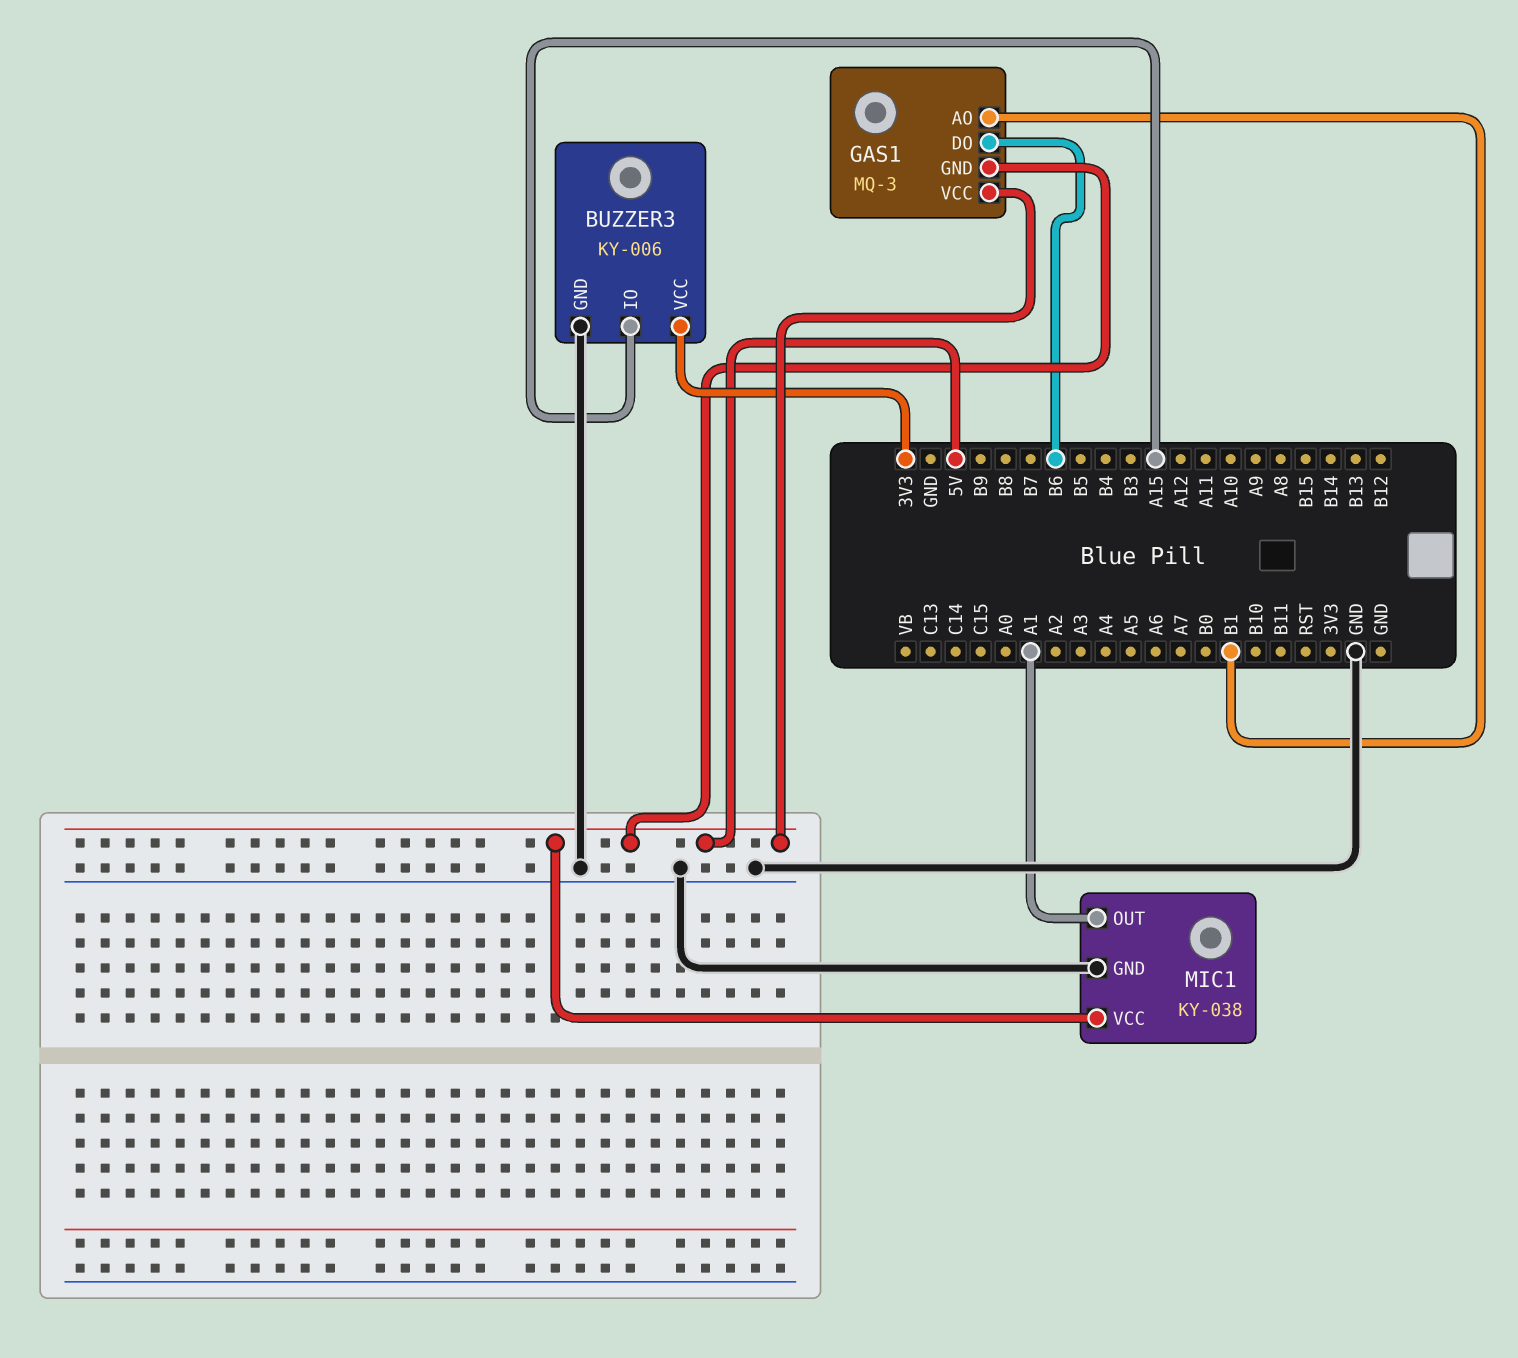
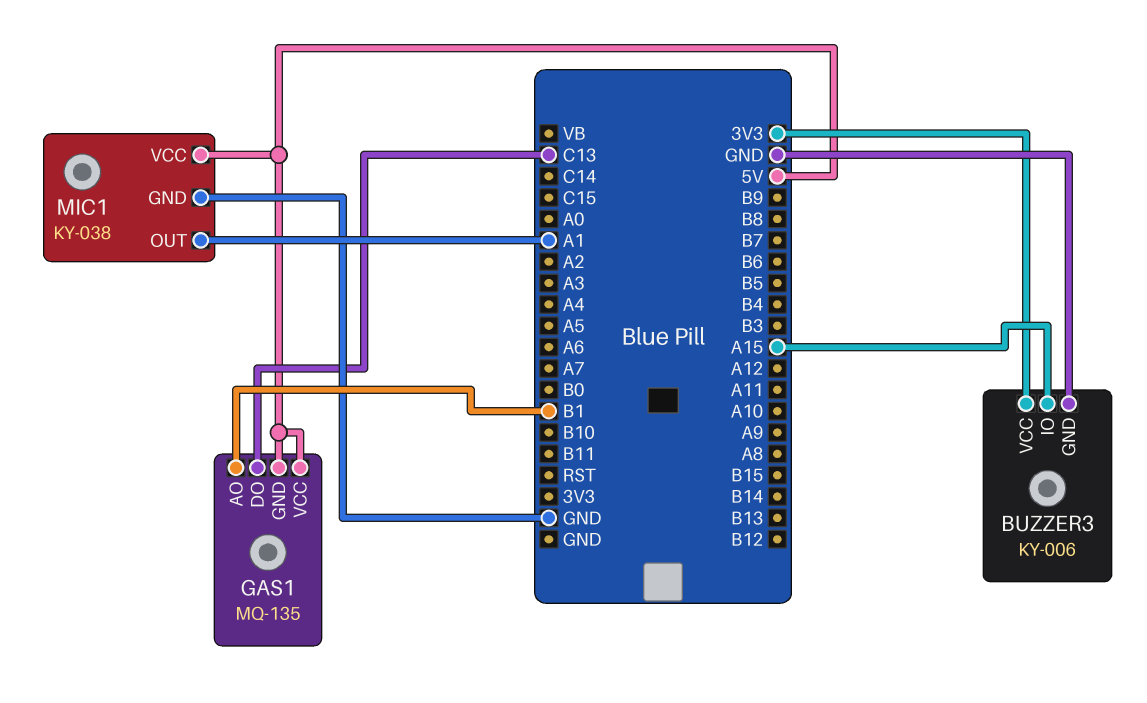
GAS1: MQ-3 -> MQ-135
GAS1 pin DO: B6 -> C13

